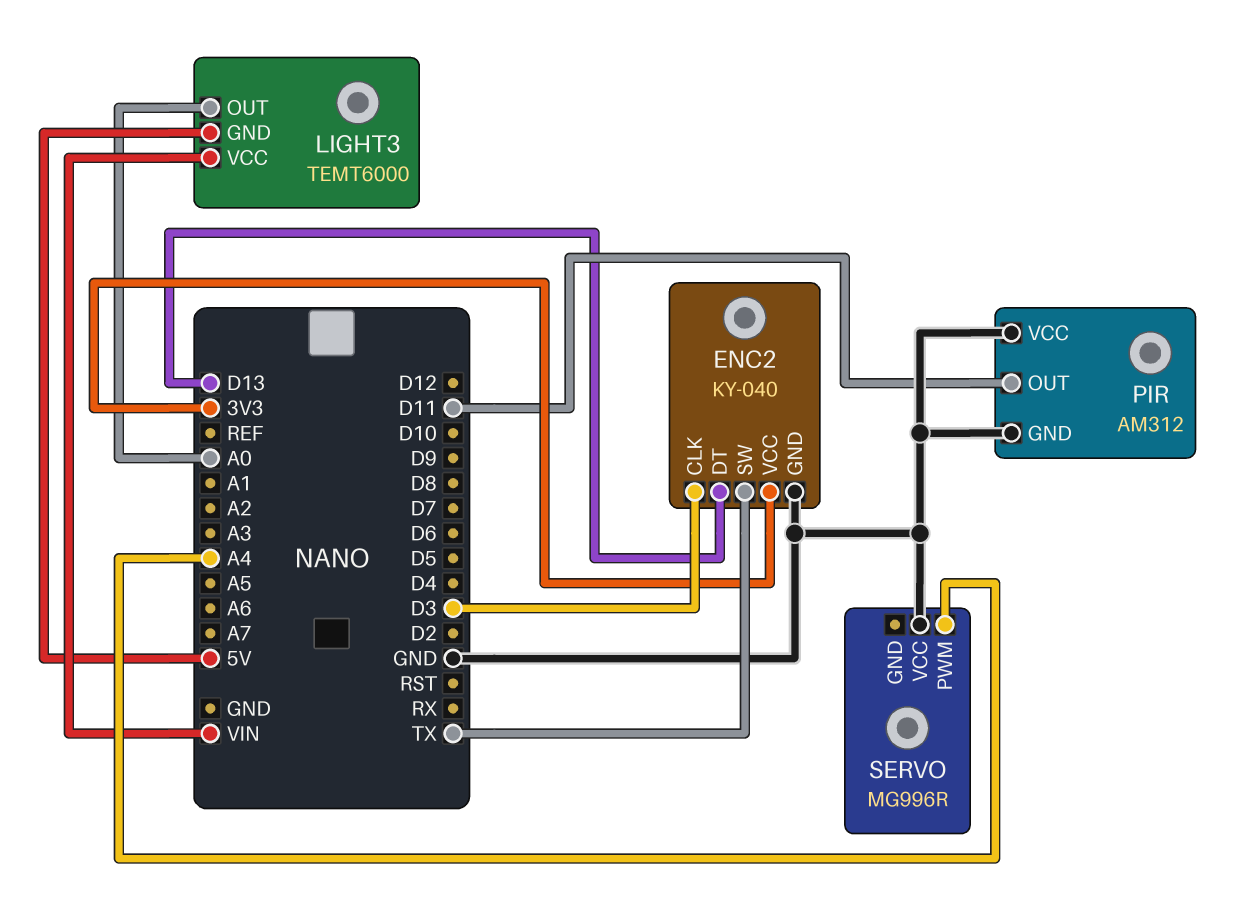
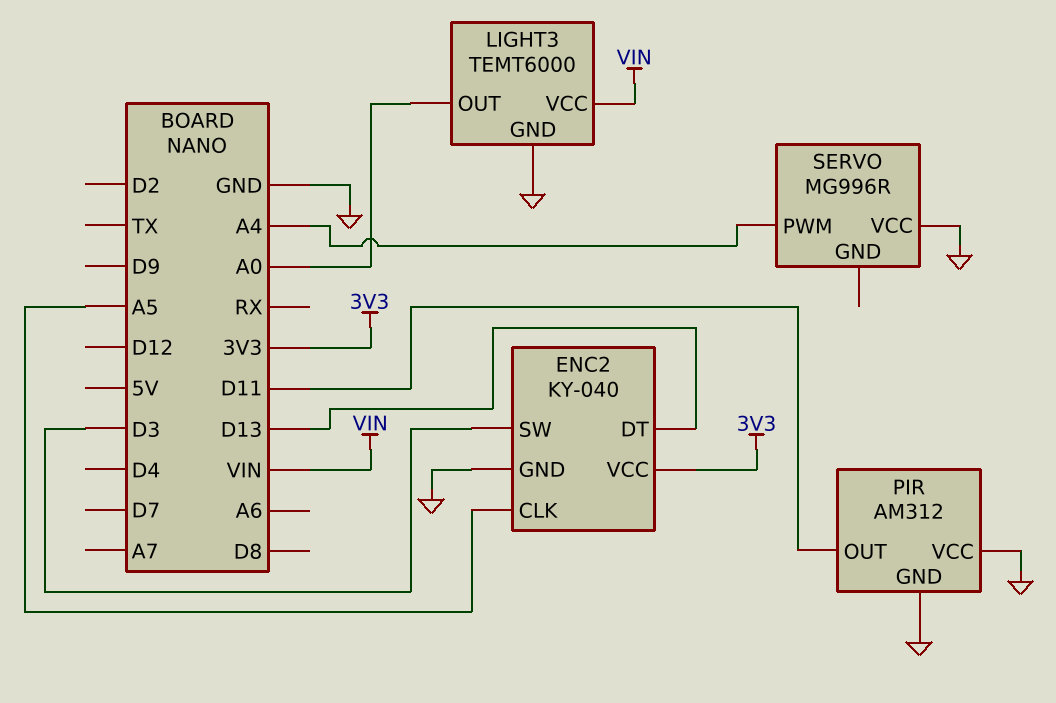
ENC2 pin CLK: D3 -> A5
ENC2 pin SW: TX -> D3
LIGHT3 pin GND: 5V -> GND

